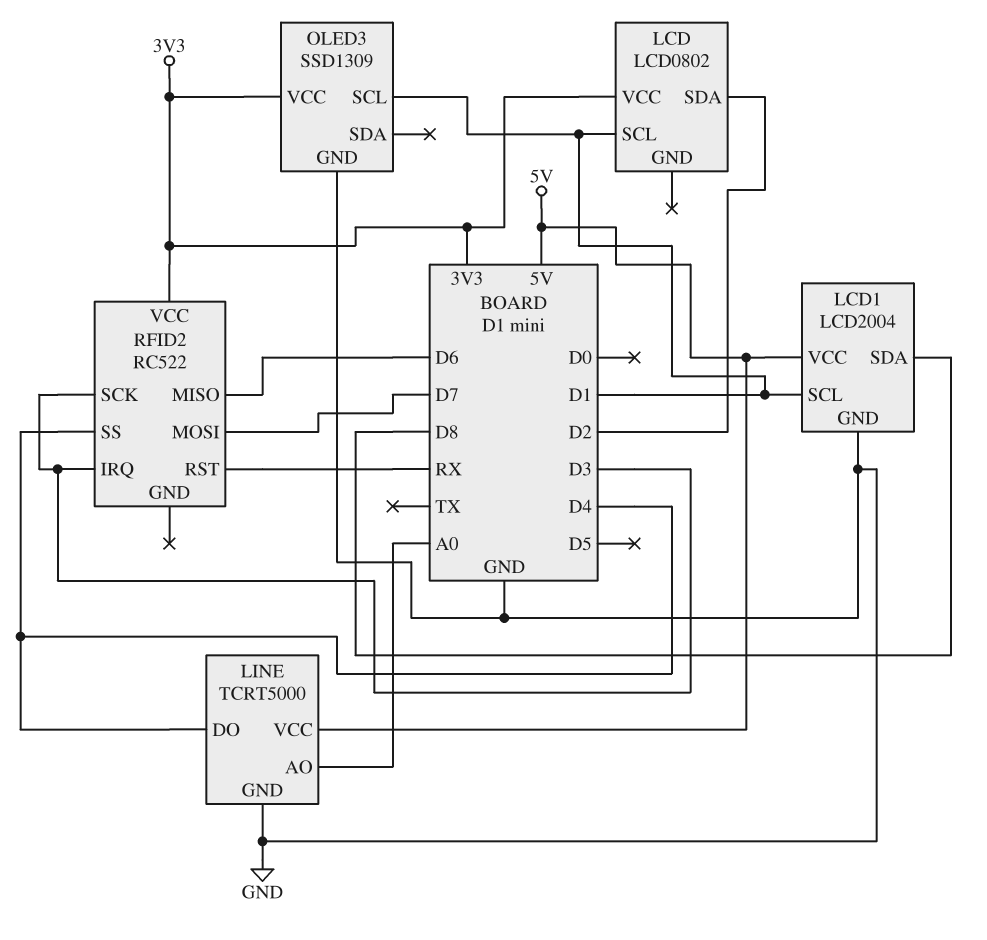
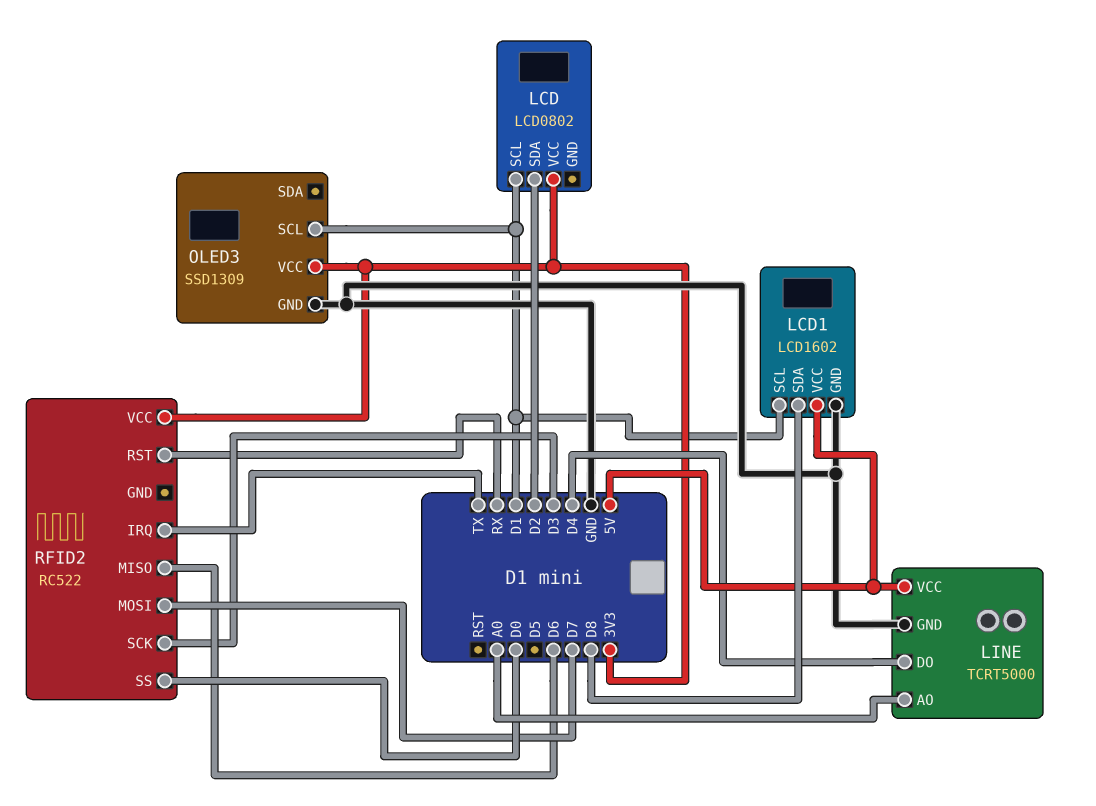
LCD1: LCD2004 -> LCD1602
RFID2 pin IRQ: D3 -> TX
RFID2 pin SS: D4 -> D0

